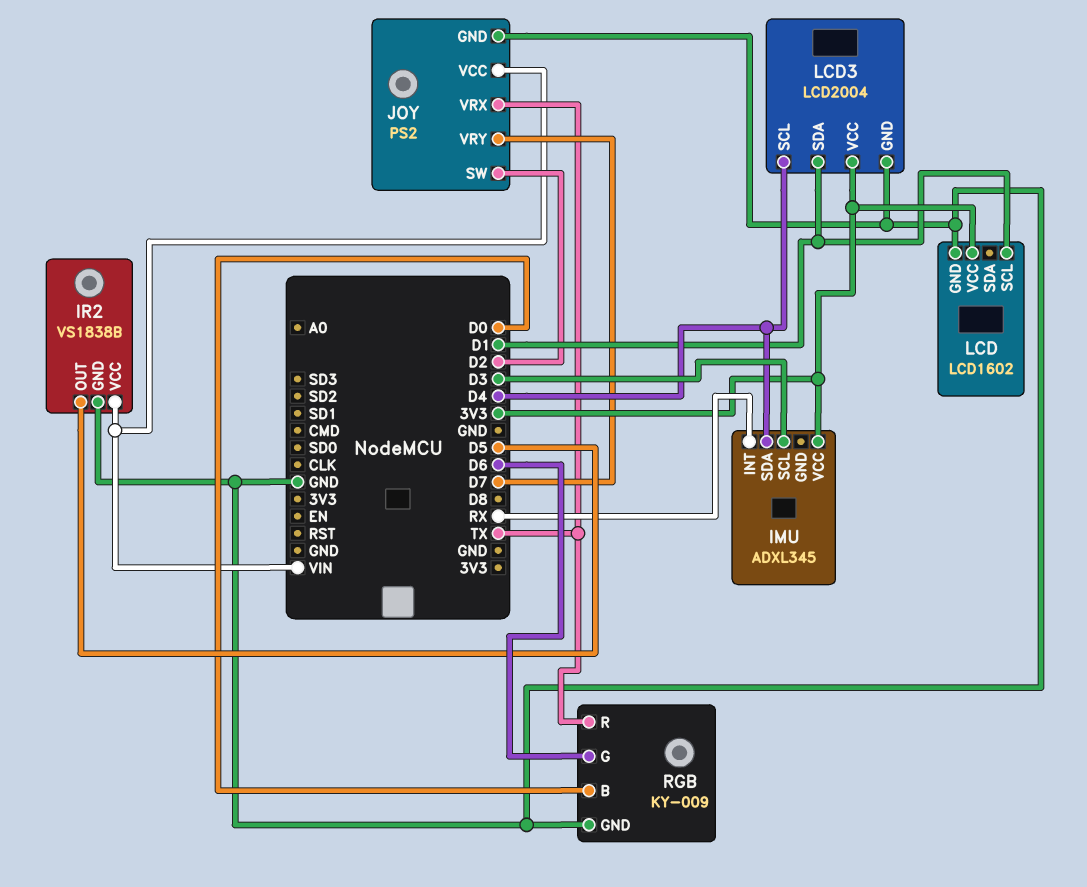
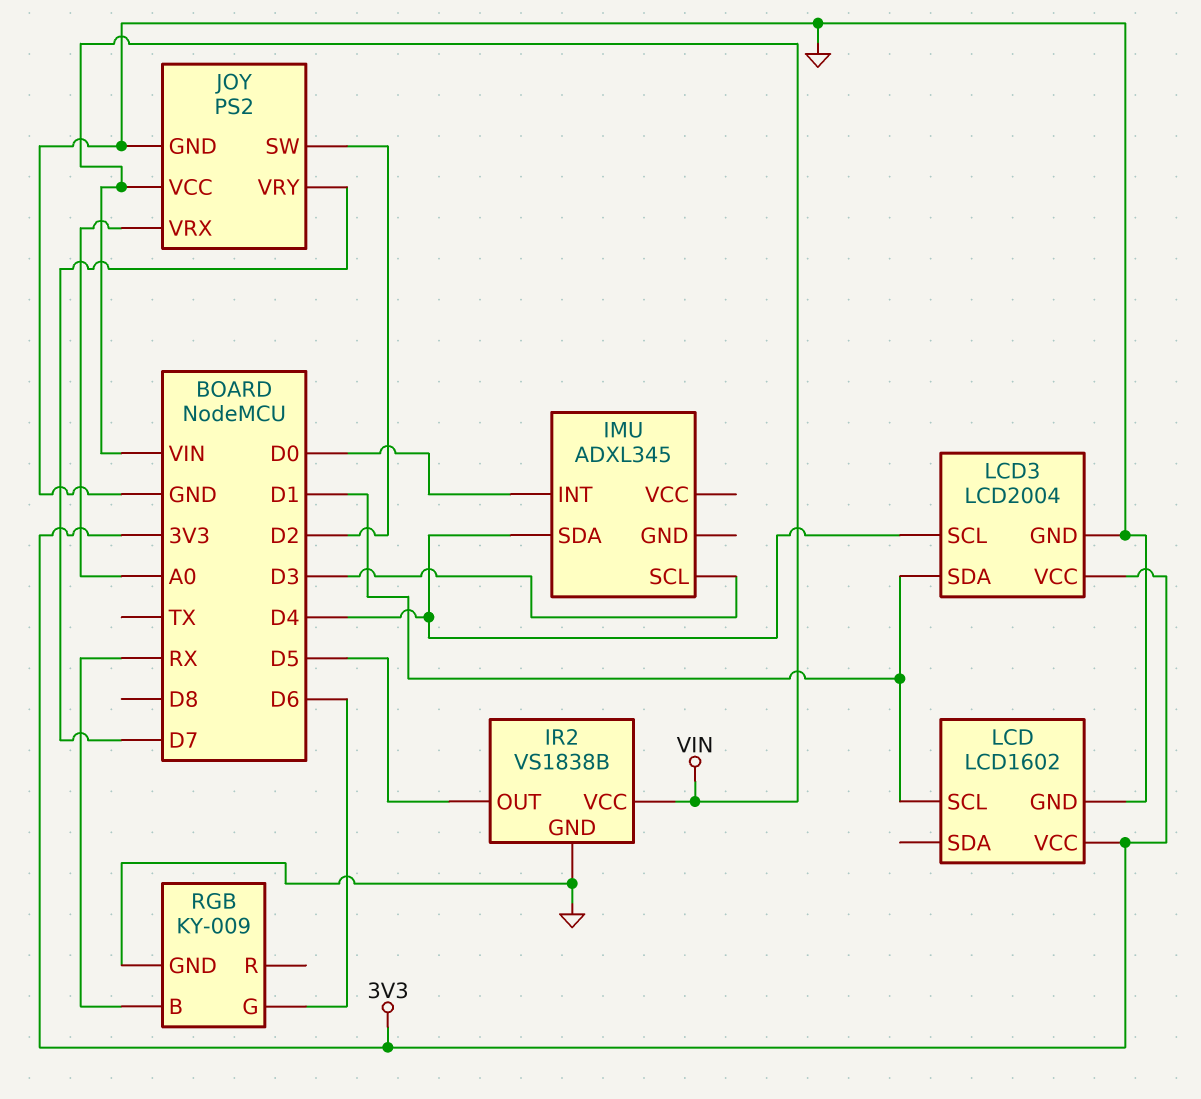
IMU pin INT: RX -> D0
IMU pin VCC: 3V3 -> none
JOY pin VRX: TX -> A0
RGB pin B: D0 -> RX
RGB pin R: TX -> none

